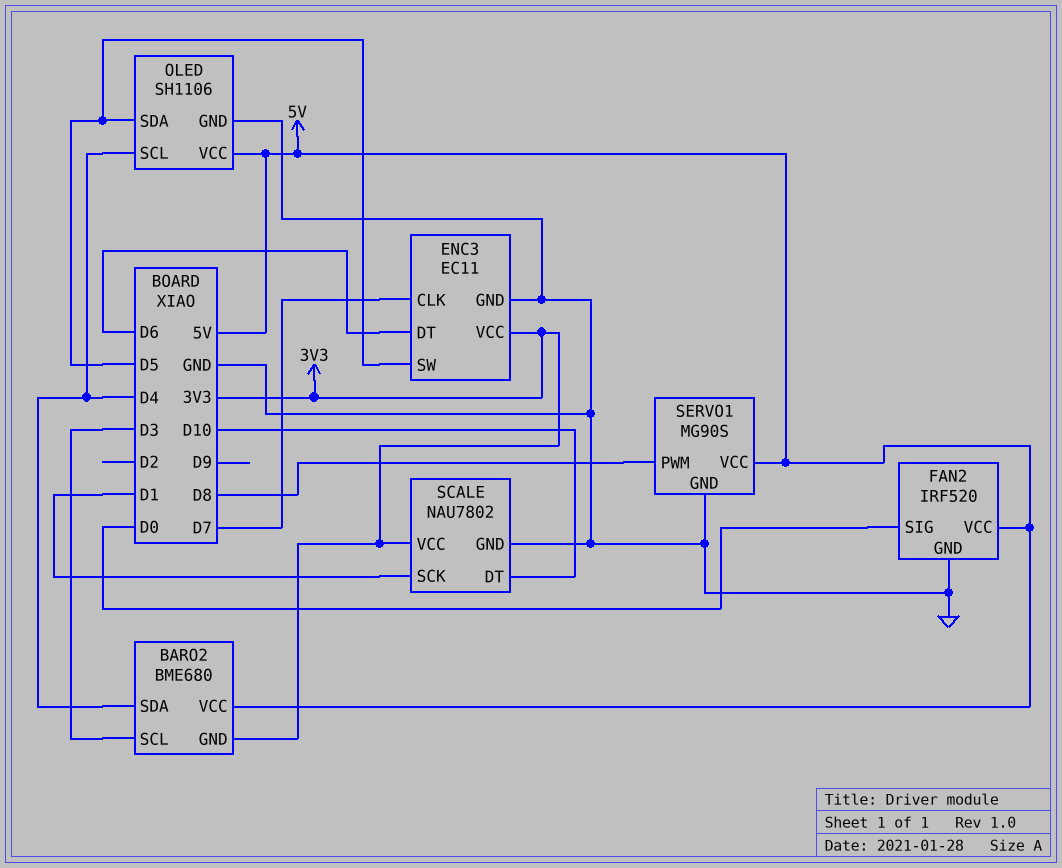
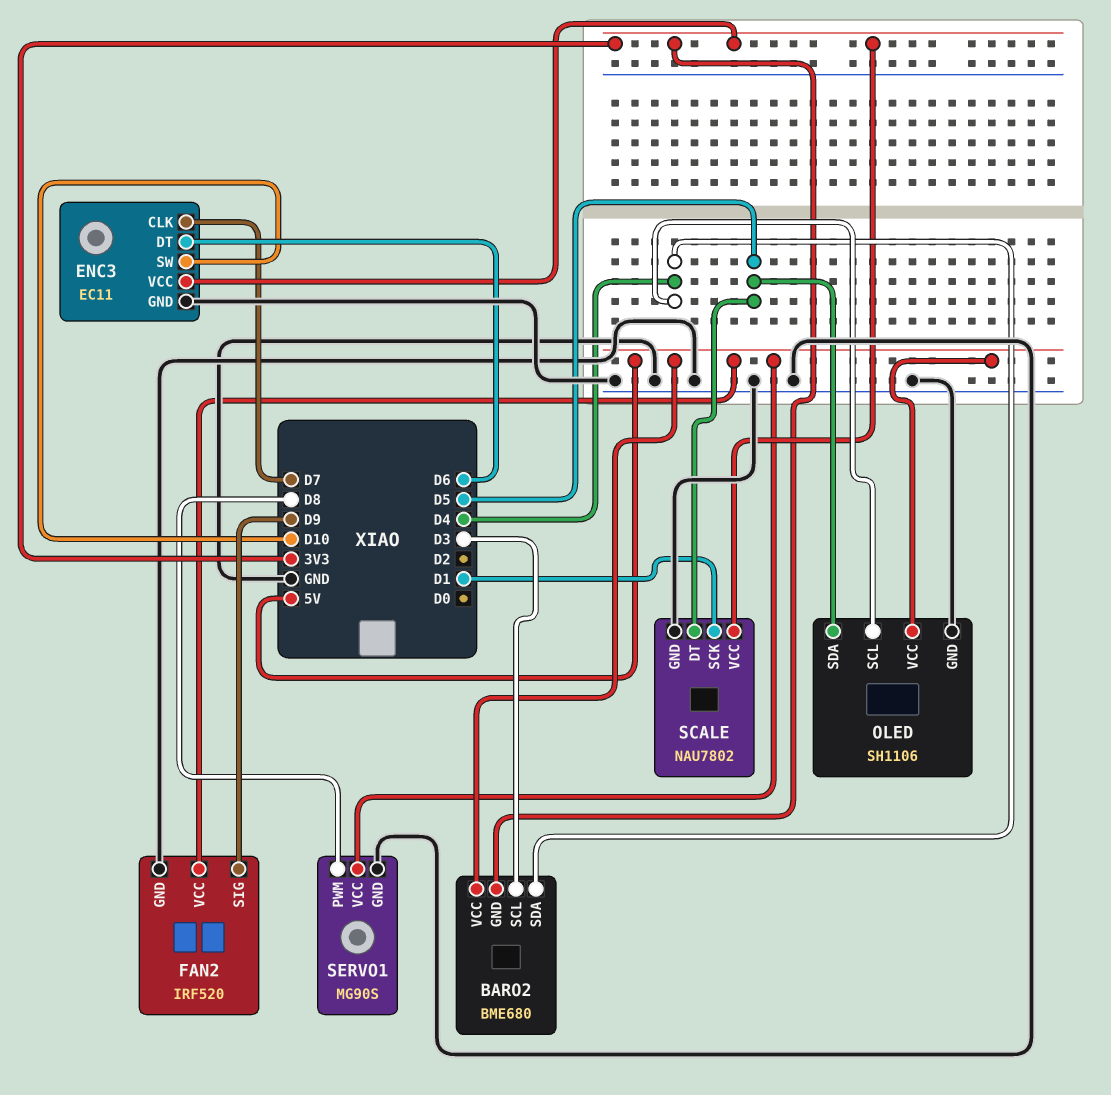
ENC3 pin SW: D5 -> D10
FAN2 pin SIG: D0 -> D9
SCALE pin DT: D10 -> D5

